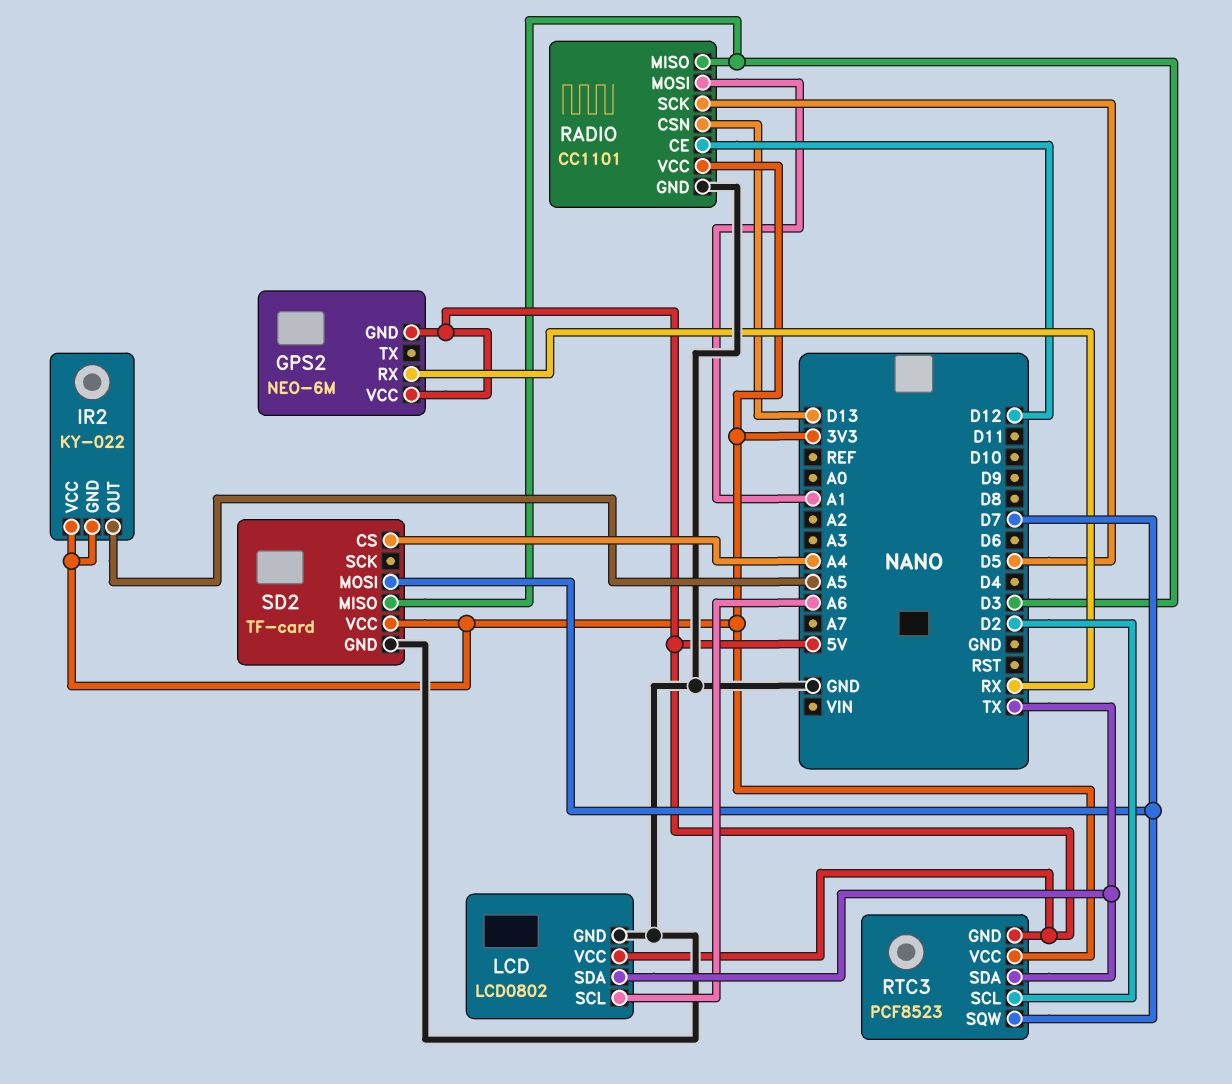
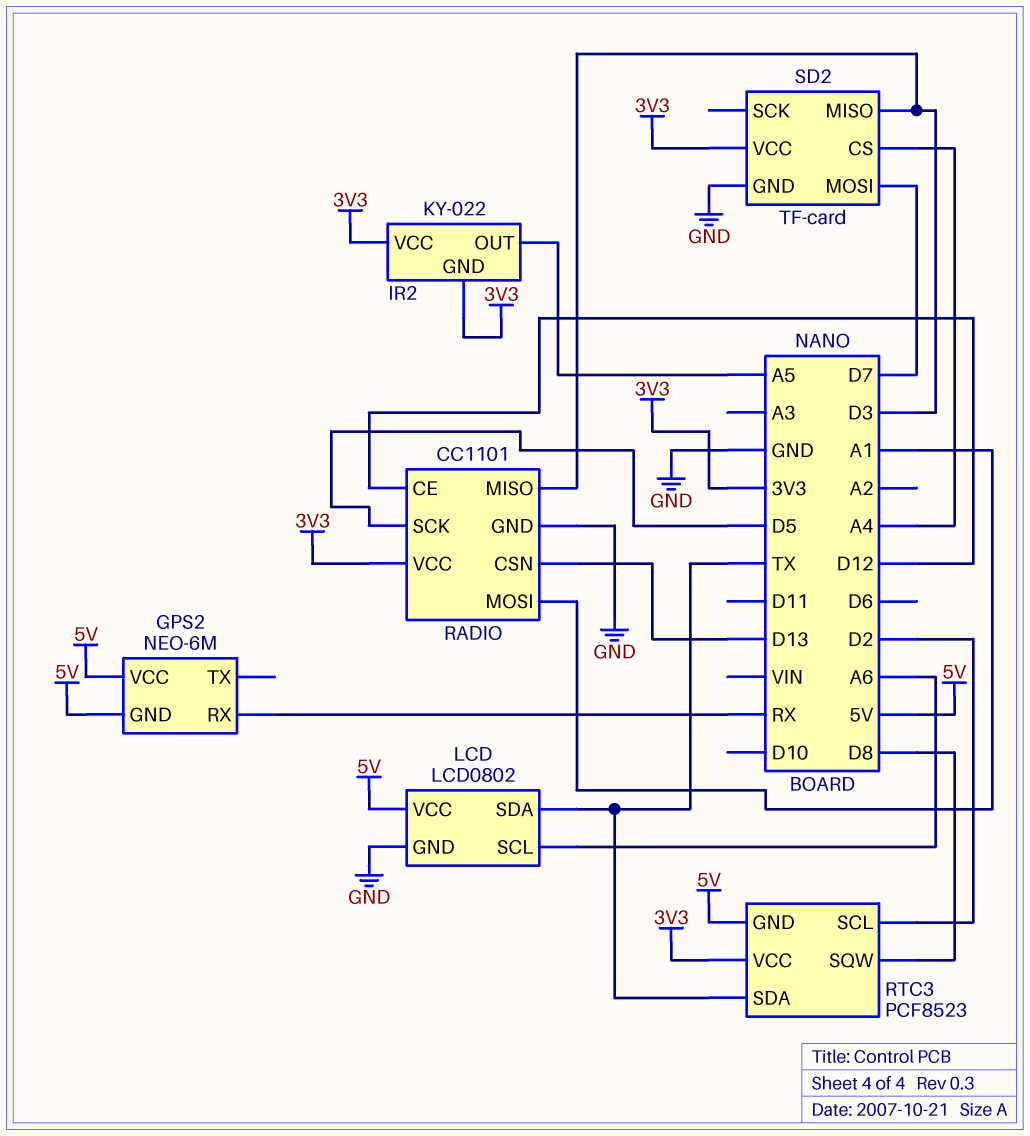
RTC3 pin SQW: D7 -> D8

